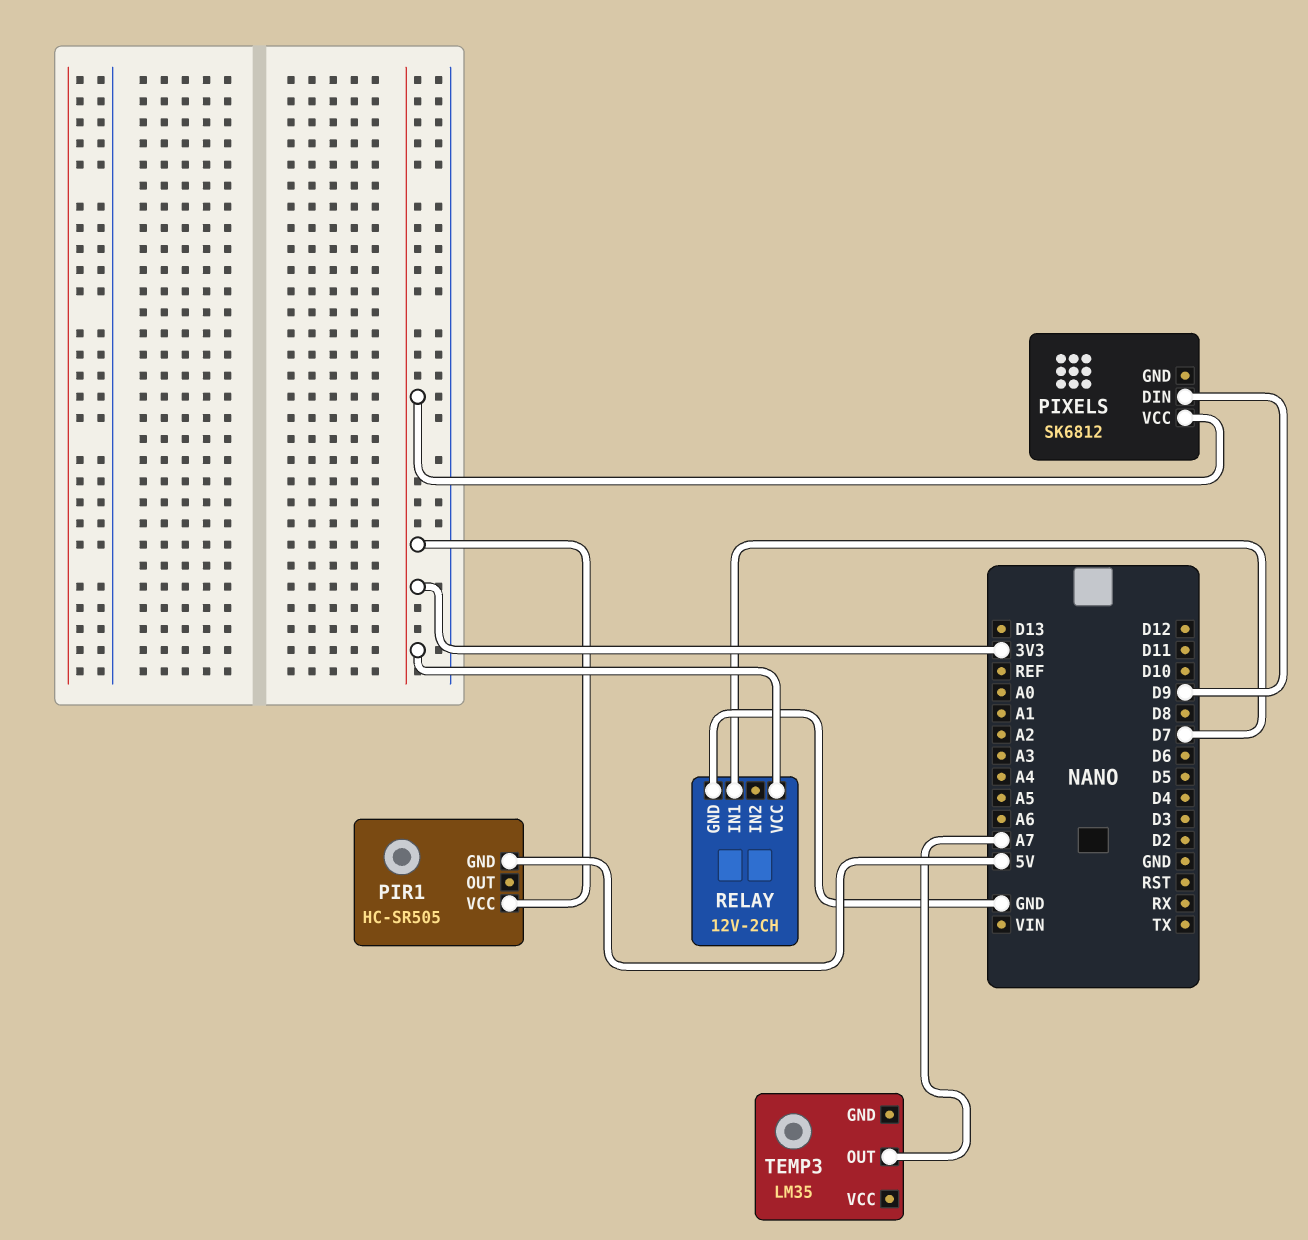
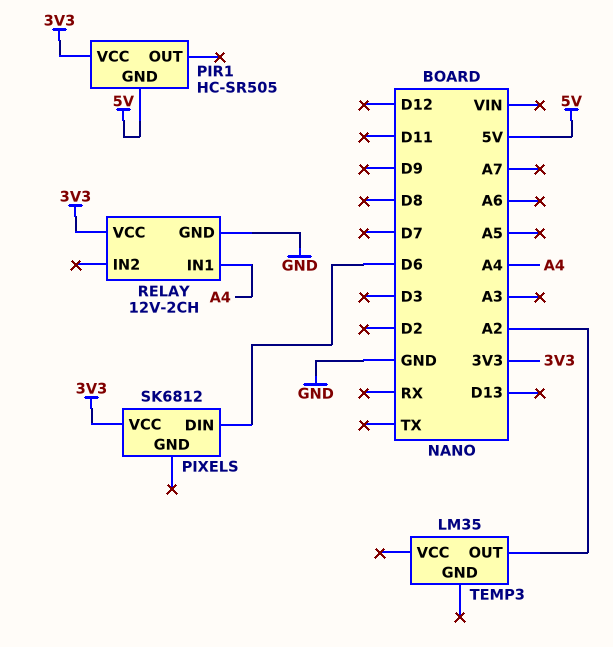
PIXELS pin DIN: D9 -> D6
RELAY pin IN1: D7 -> A4
TEMP3 pin OUT: A7 -> A2

